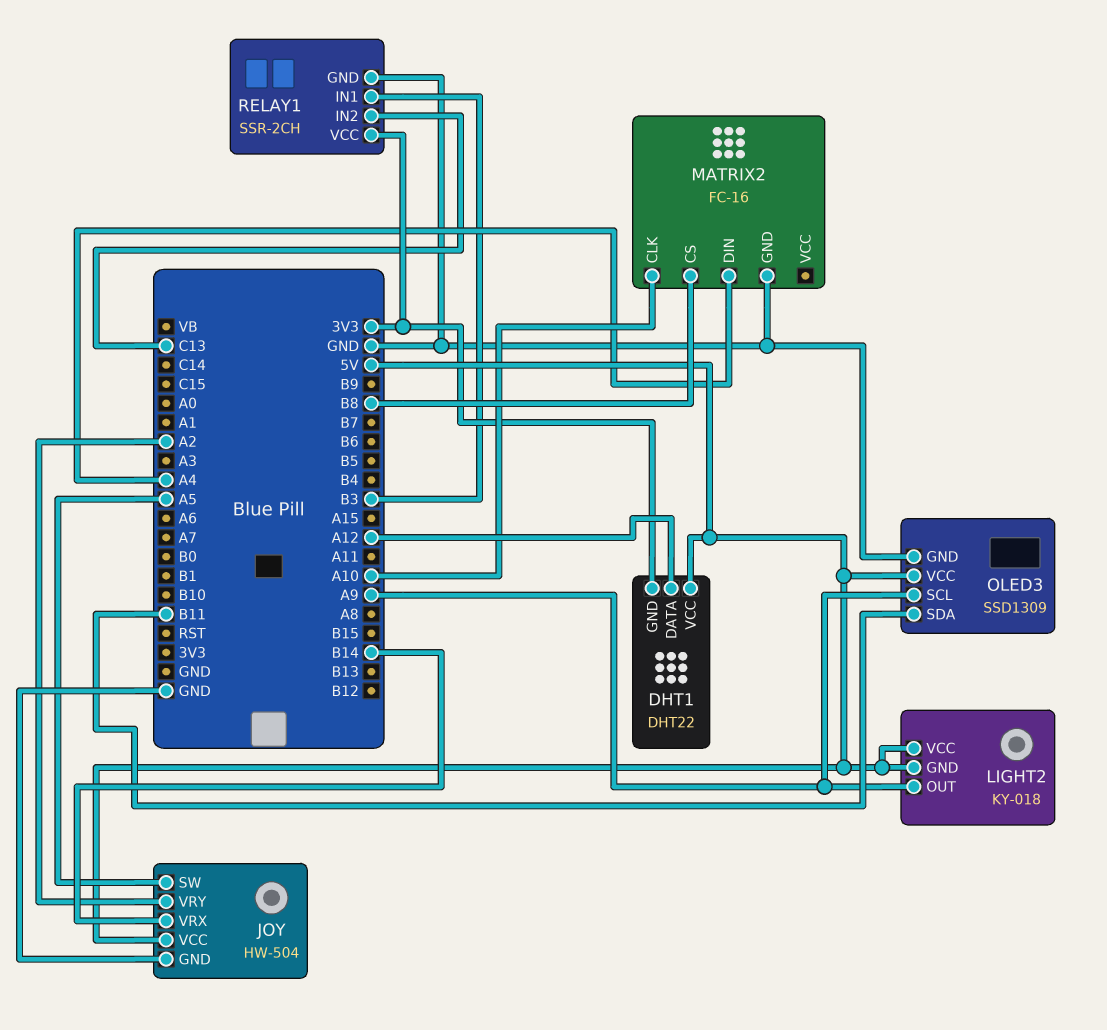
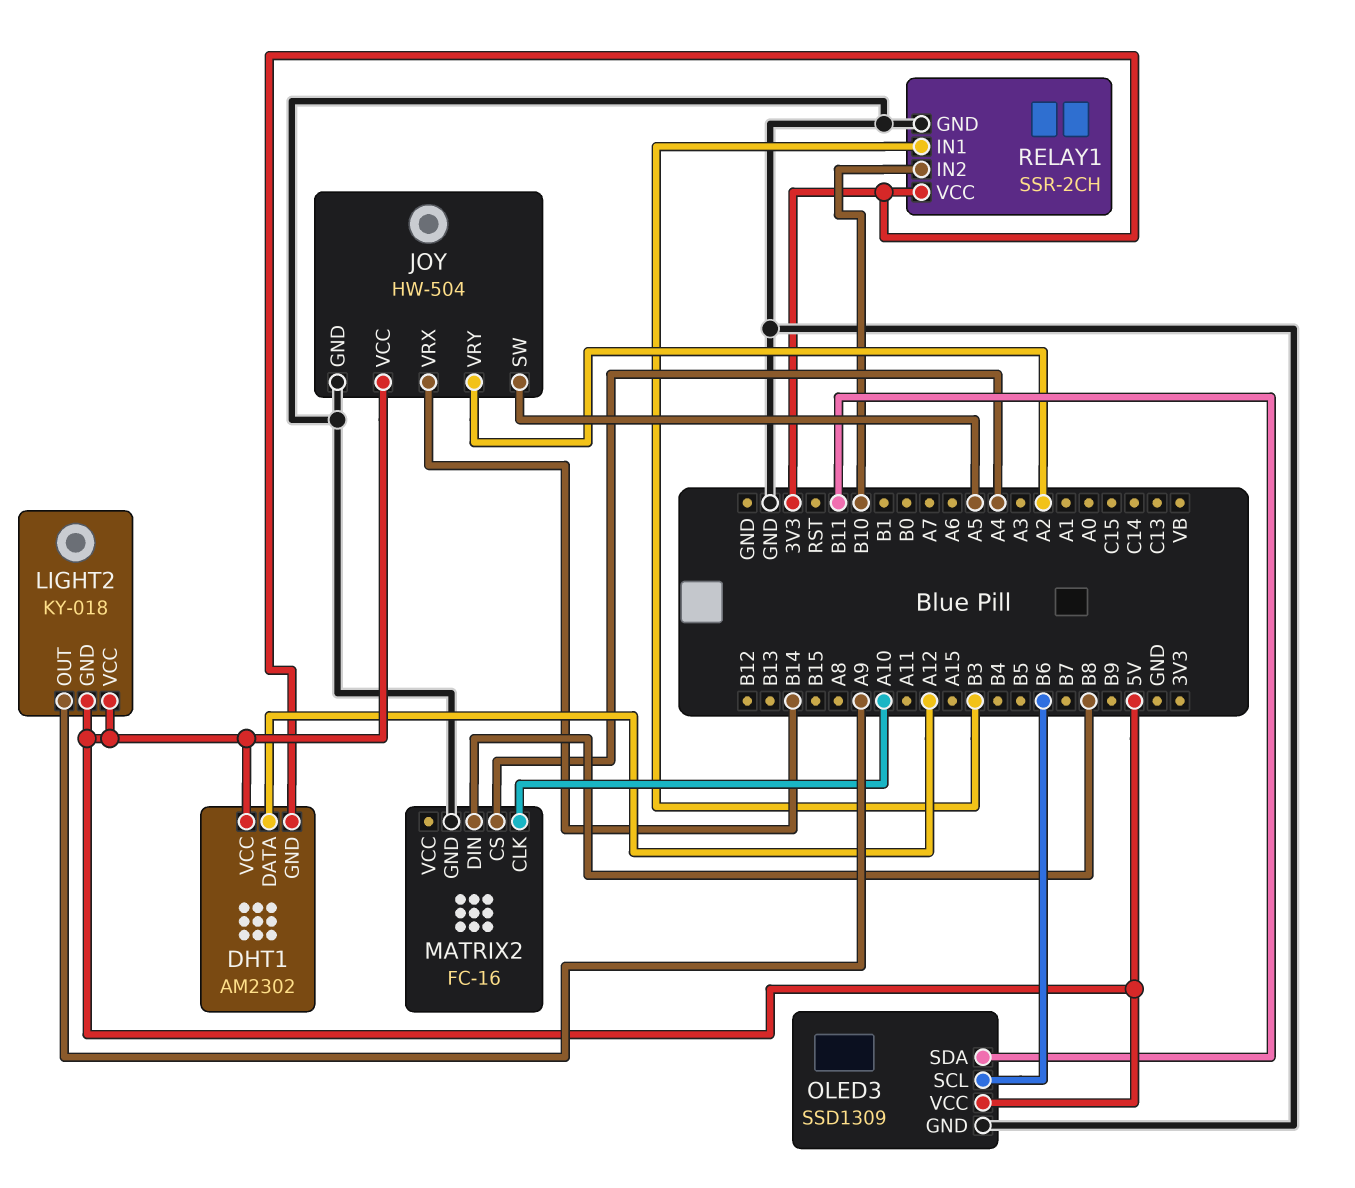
DHT1: DHT22 -> AM2302
MATRIX2 pin CS: B8 -> A4
MATRIX2 pin DIN: A4 -> B8
OLED3 pin SCL: A9 -> B6
RELAY1 pin IN2: C13 -> B10

